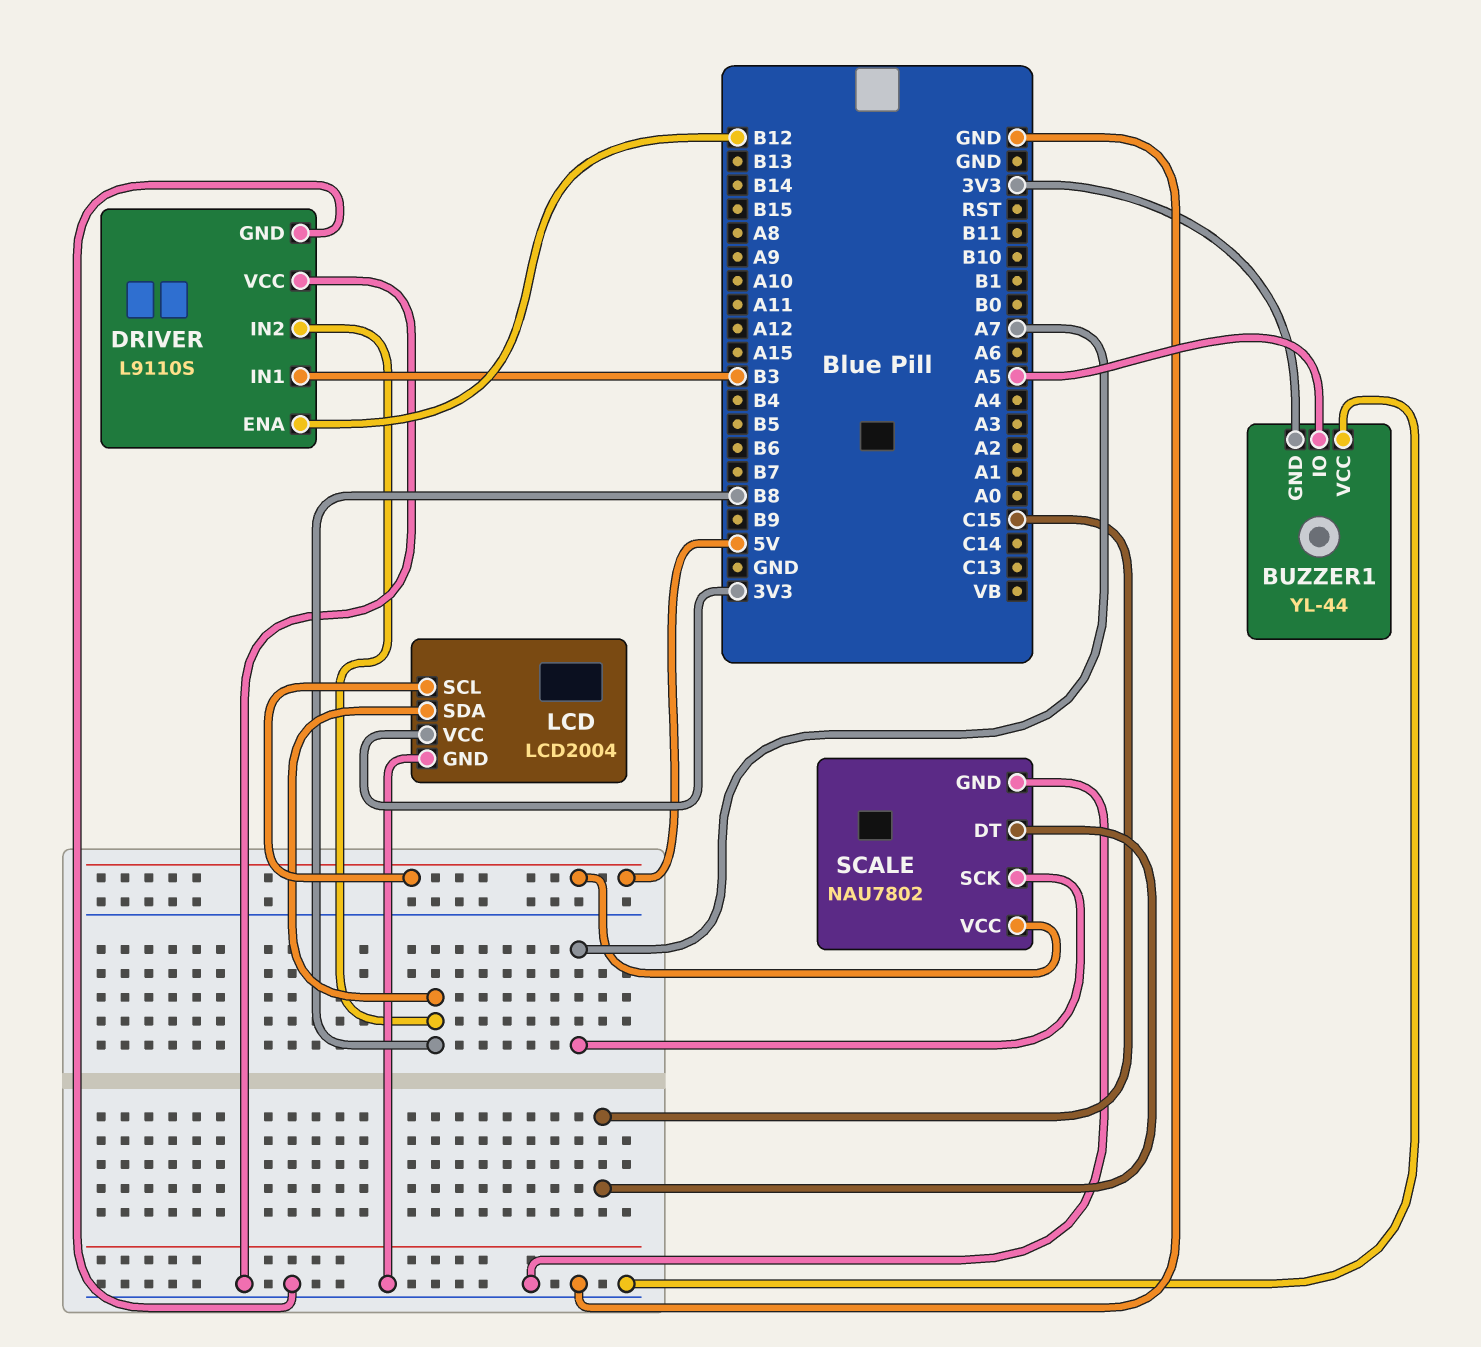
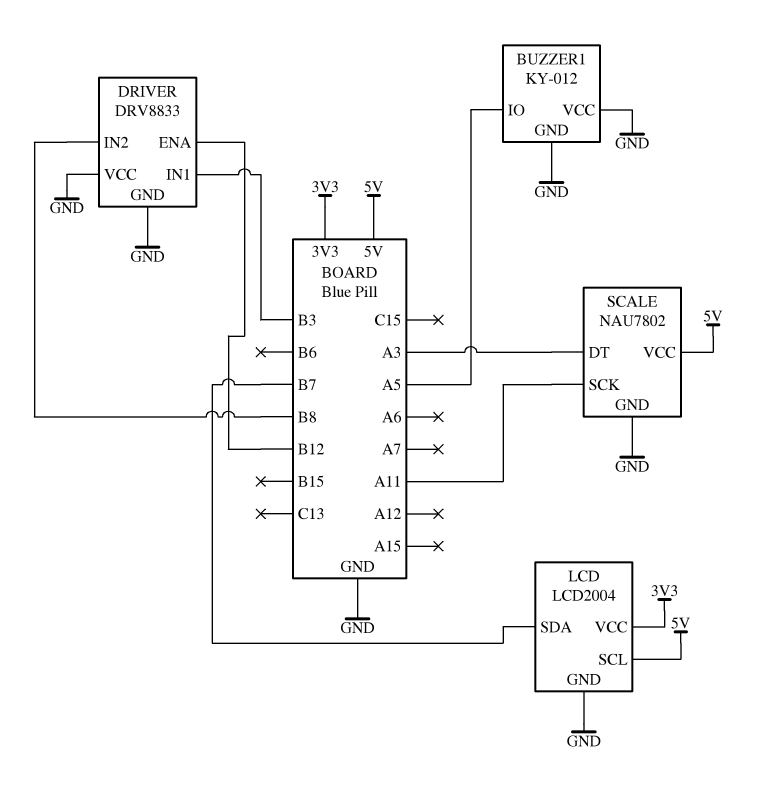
BUZZER1: YL-44 -> KY-012
BUZZER1 pin GND: 3V3 -> GND
DRIVER: L9110S -> DRV8833
LCD pin SDA: B8 -> B7
SCALE pin DT: C15 -> A3
SCALE pin SCK: A7 -> A11

